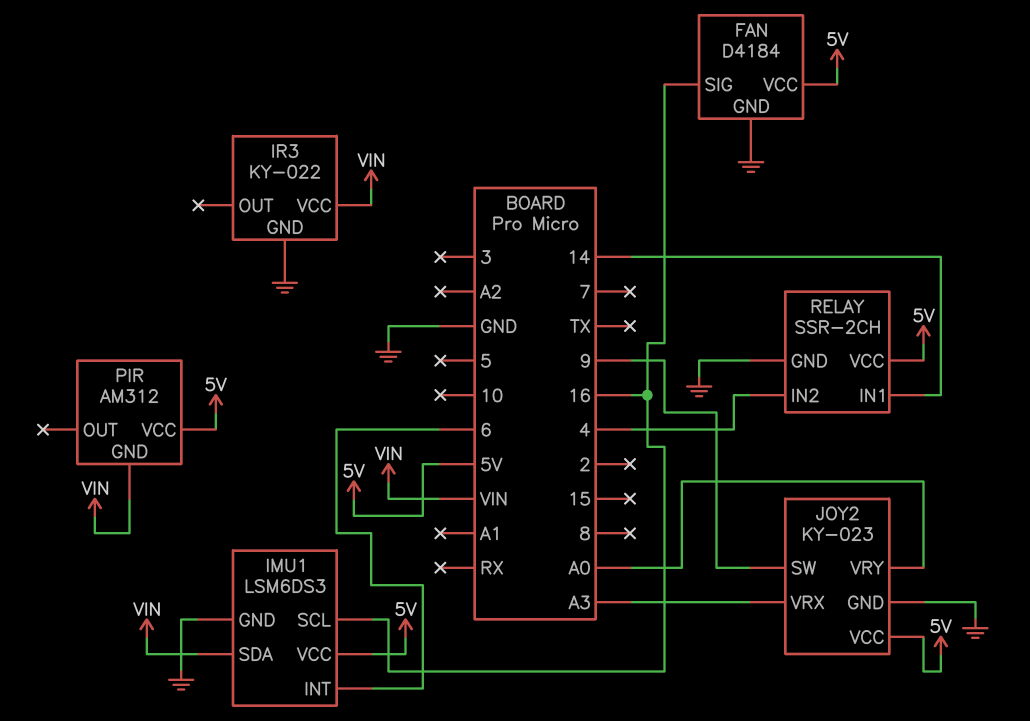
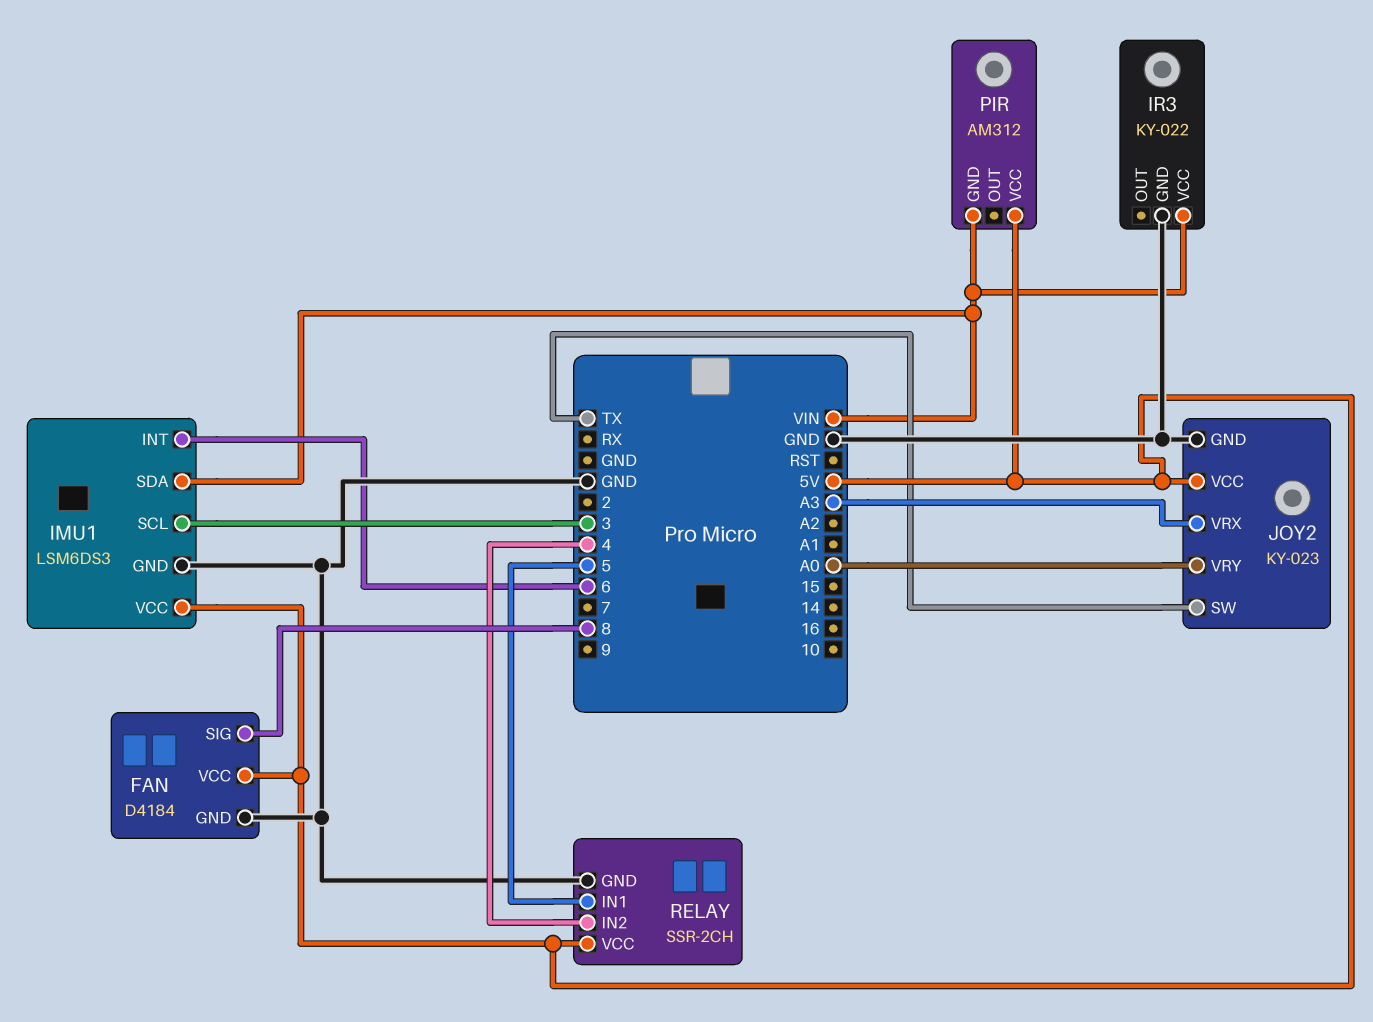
FAN pin SIG: 16 -> 8
IMU1 pin SCL: 16 -> 3
JOY2 pin SW: 9 -> TX
RELAY pin IN1: 14 -> 5

